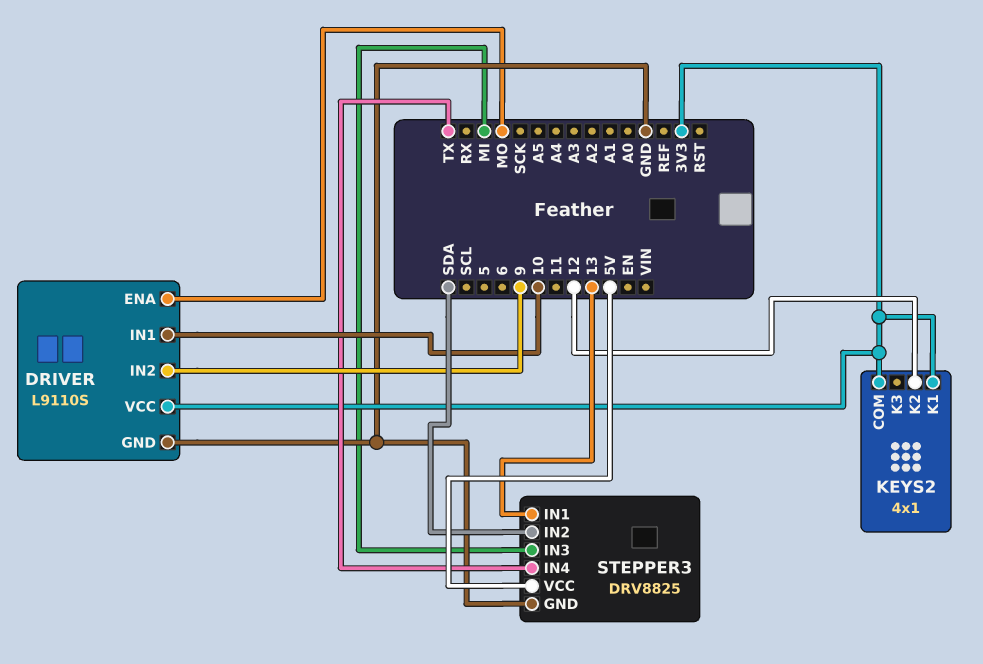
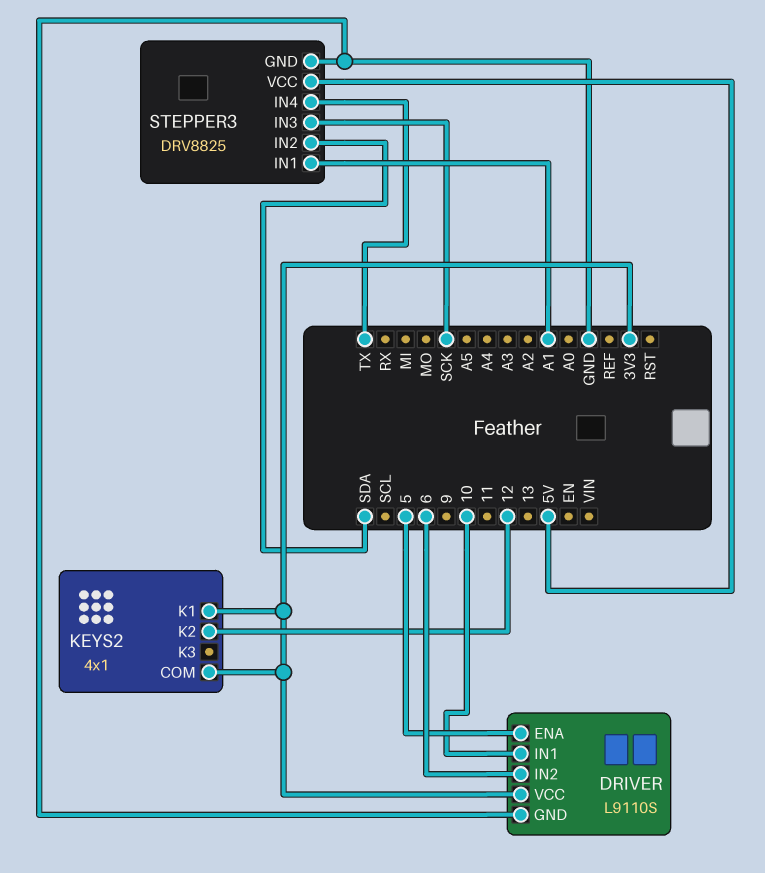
DRIVER pin ENA: MO -> 5
DRIVER pin IN2: 9 -> 6
STEPPER3 pin IN1: 13 -> A1
STEPPER3 pin IN3: MI -> SCK

